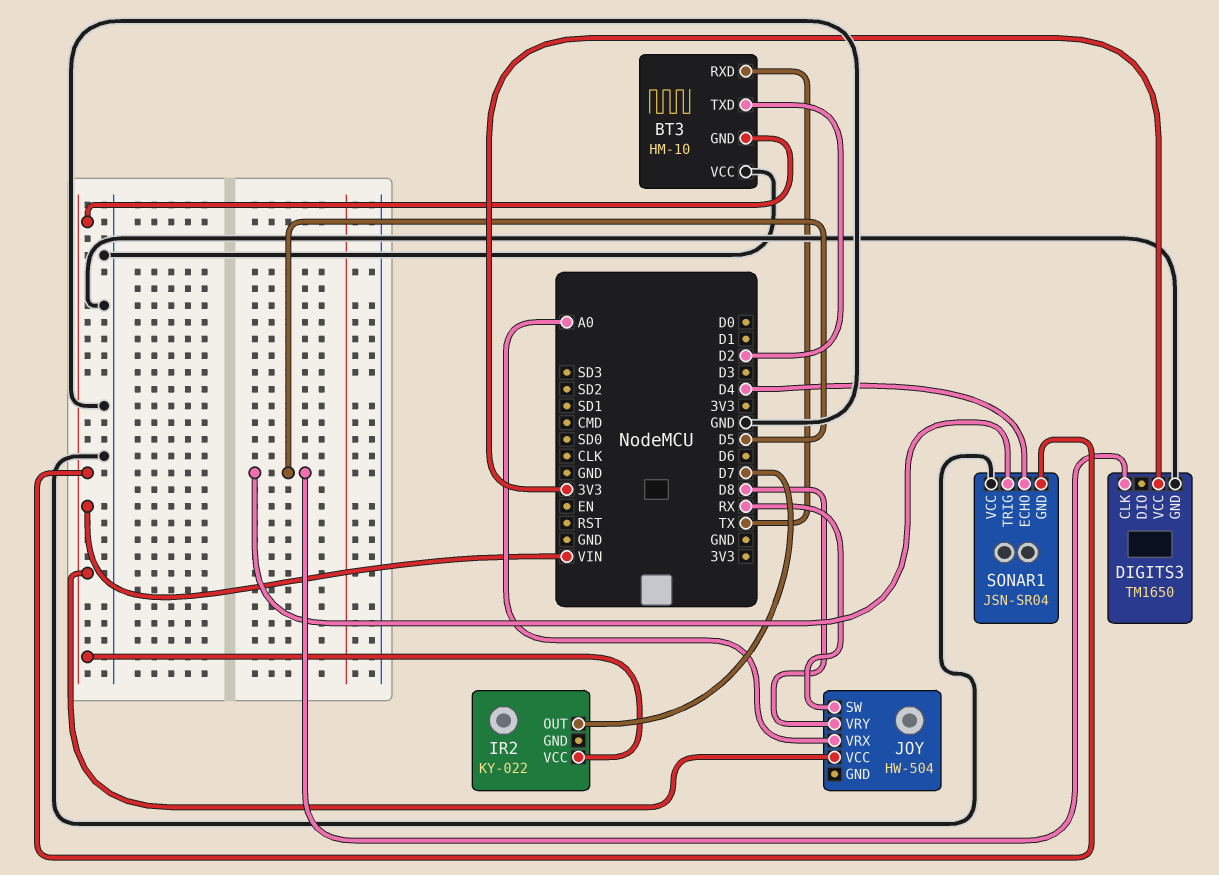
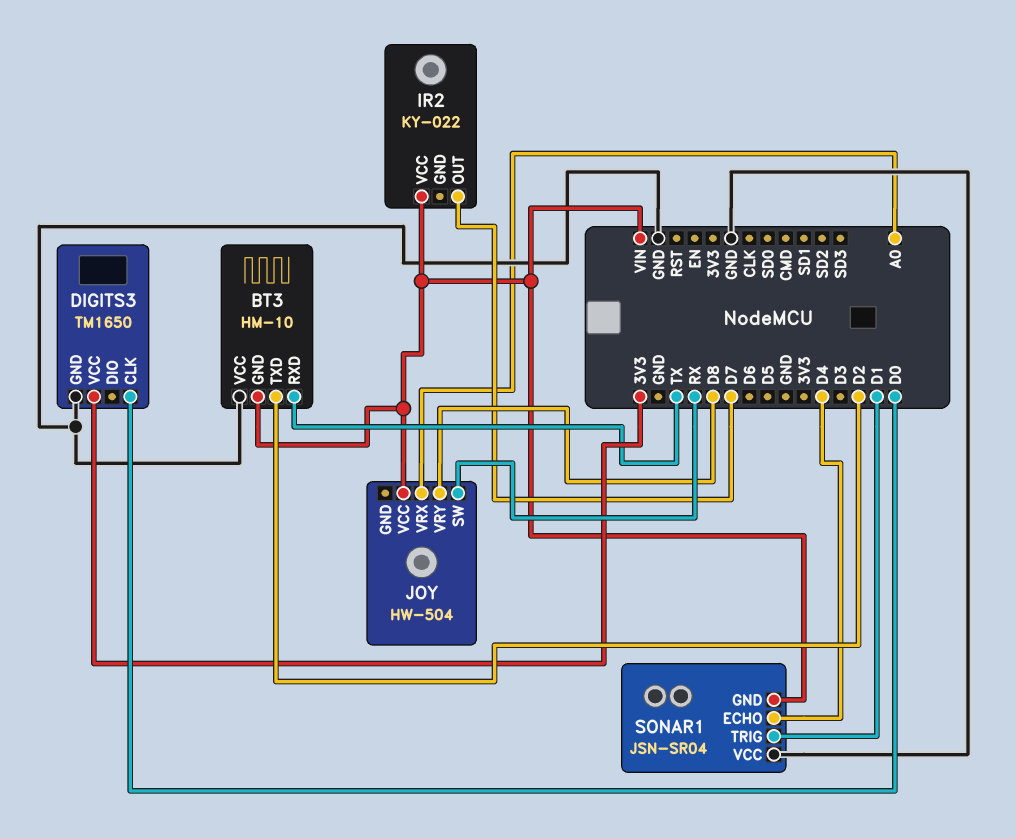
DIGITS3 pin CLK: D5 -> D0
SONAR1 pin TRIG: D5 -> D1

